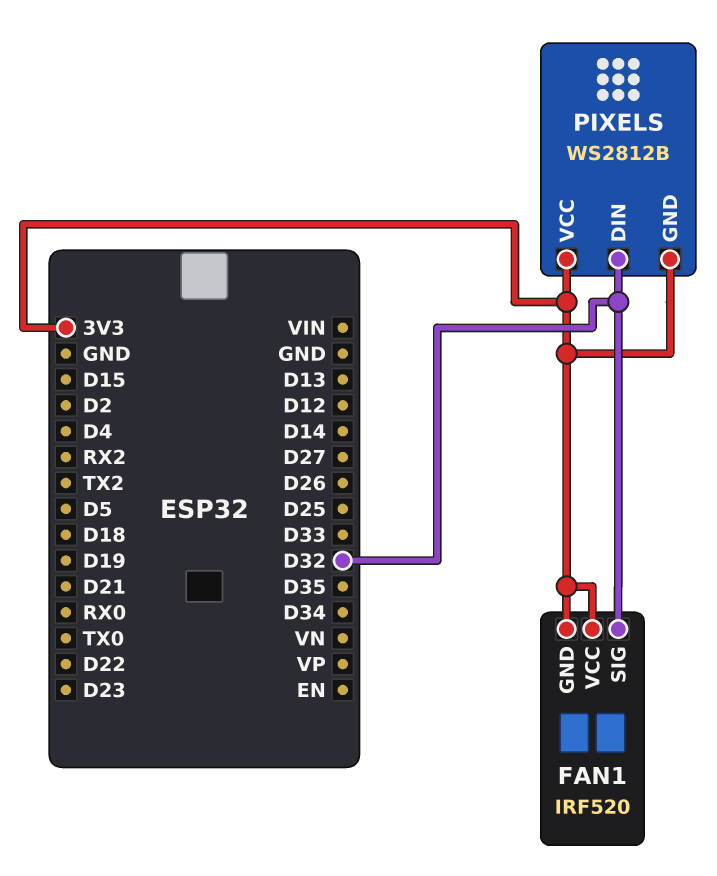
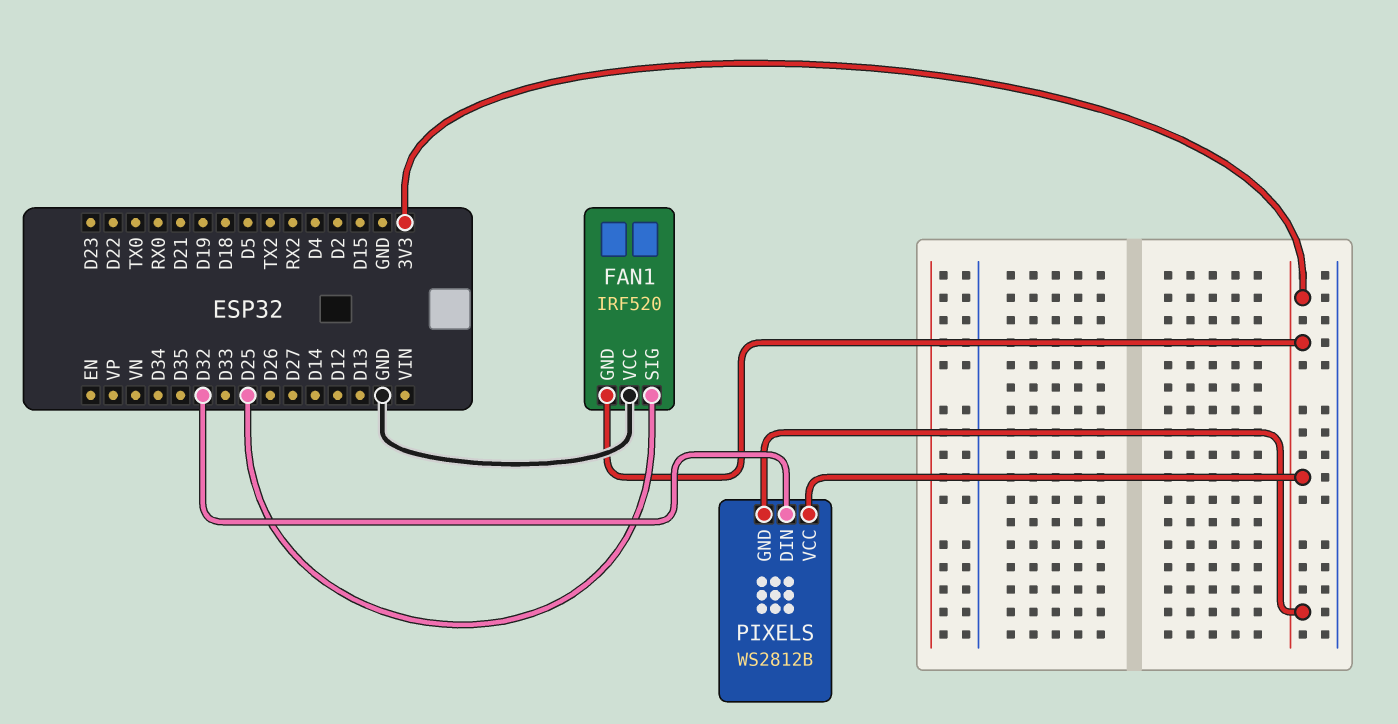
FAN1 pin SIG: D32 -> D25
FAN1 pin VCC: 3V3 -> GND

